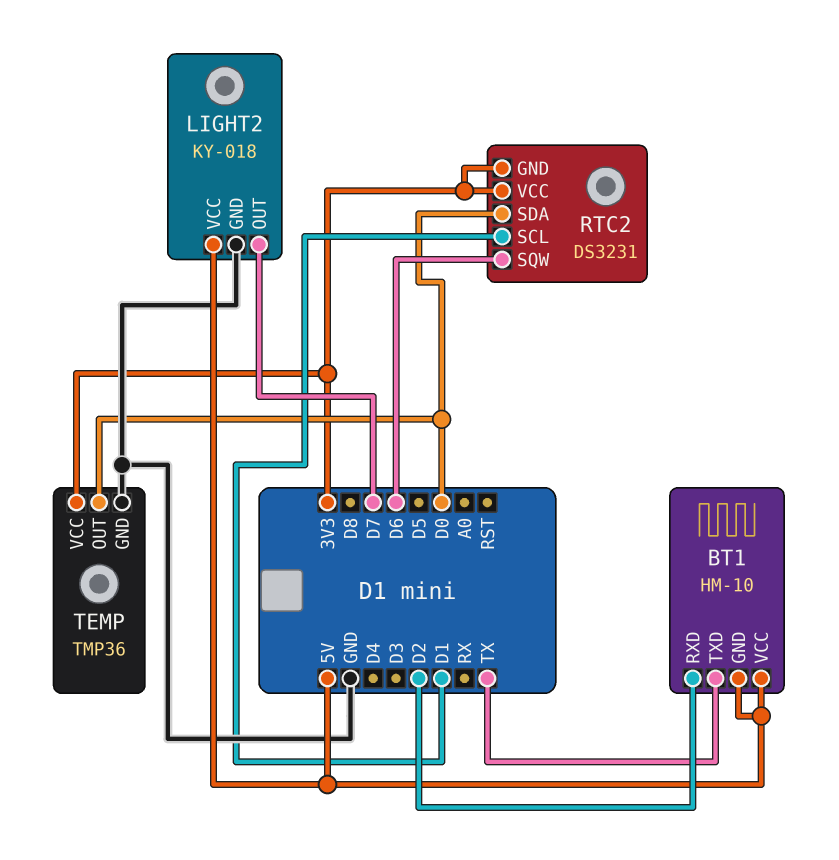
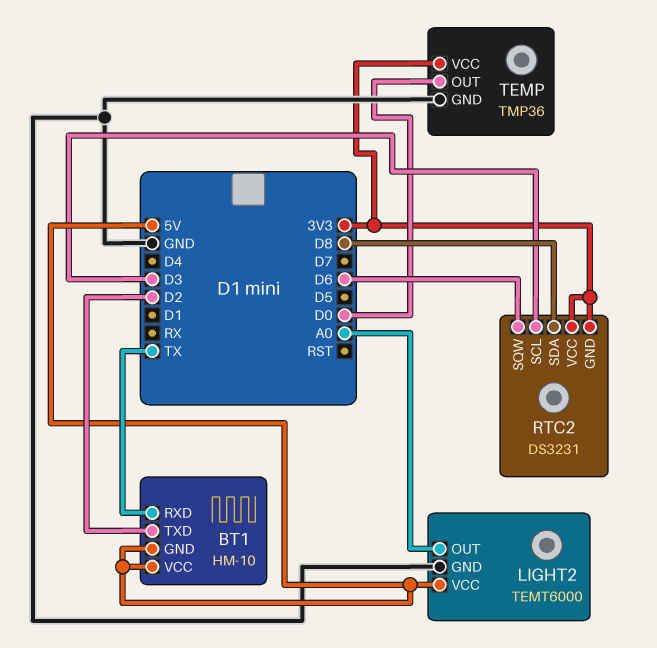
BT1 pin RXD: D2 -> TX
BT1 pin TXD: TX -> D2
LIGHT2: KY-018 -> TEMT6000
LIGHT2 pin OUT: D7 -> A0
RTC2 pin SCL: D1 -> D3
RTC2 pin SDA: D0 -> D8

